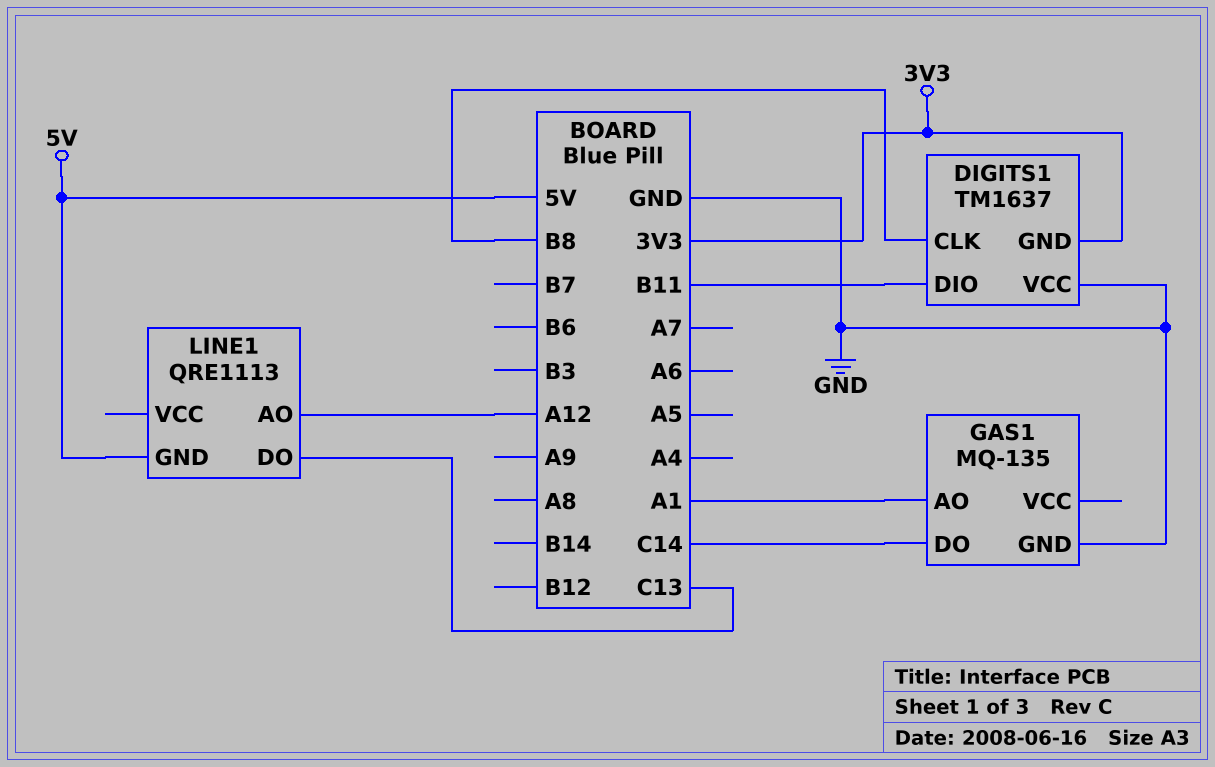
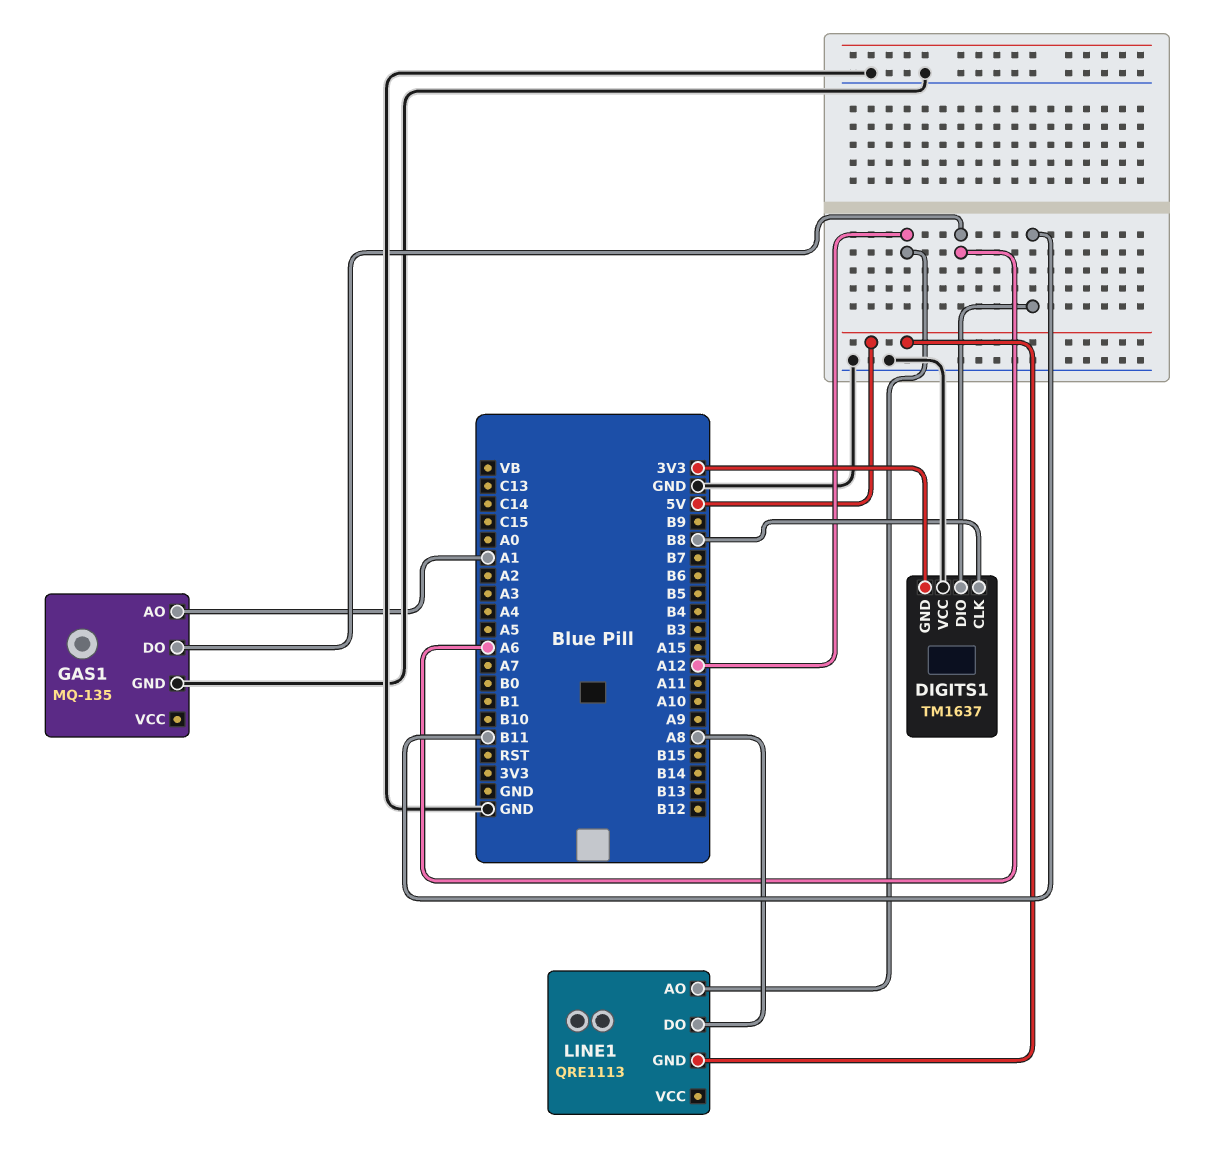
GAS1 pin DO: C14 -> A6
LINE1 pin DO: C13 -> A8

